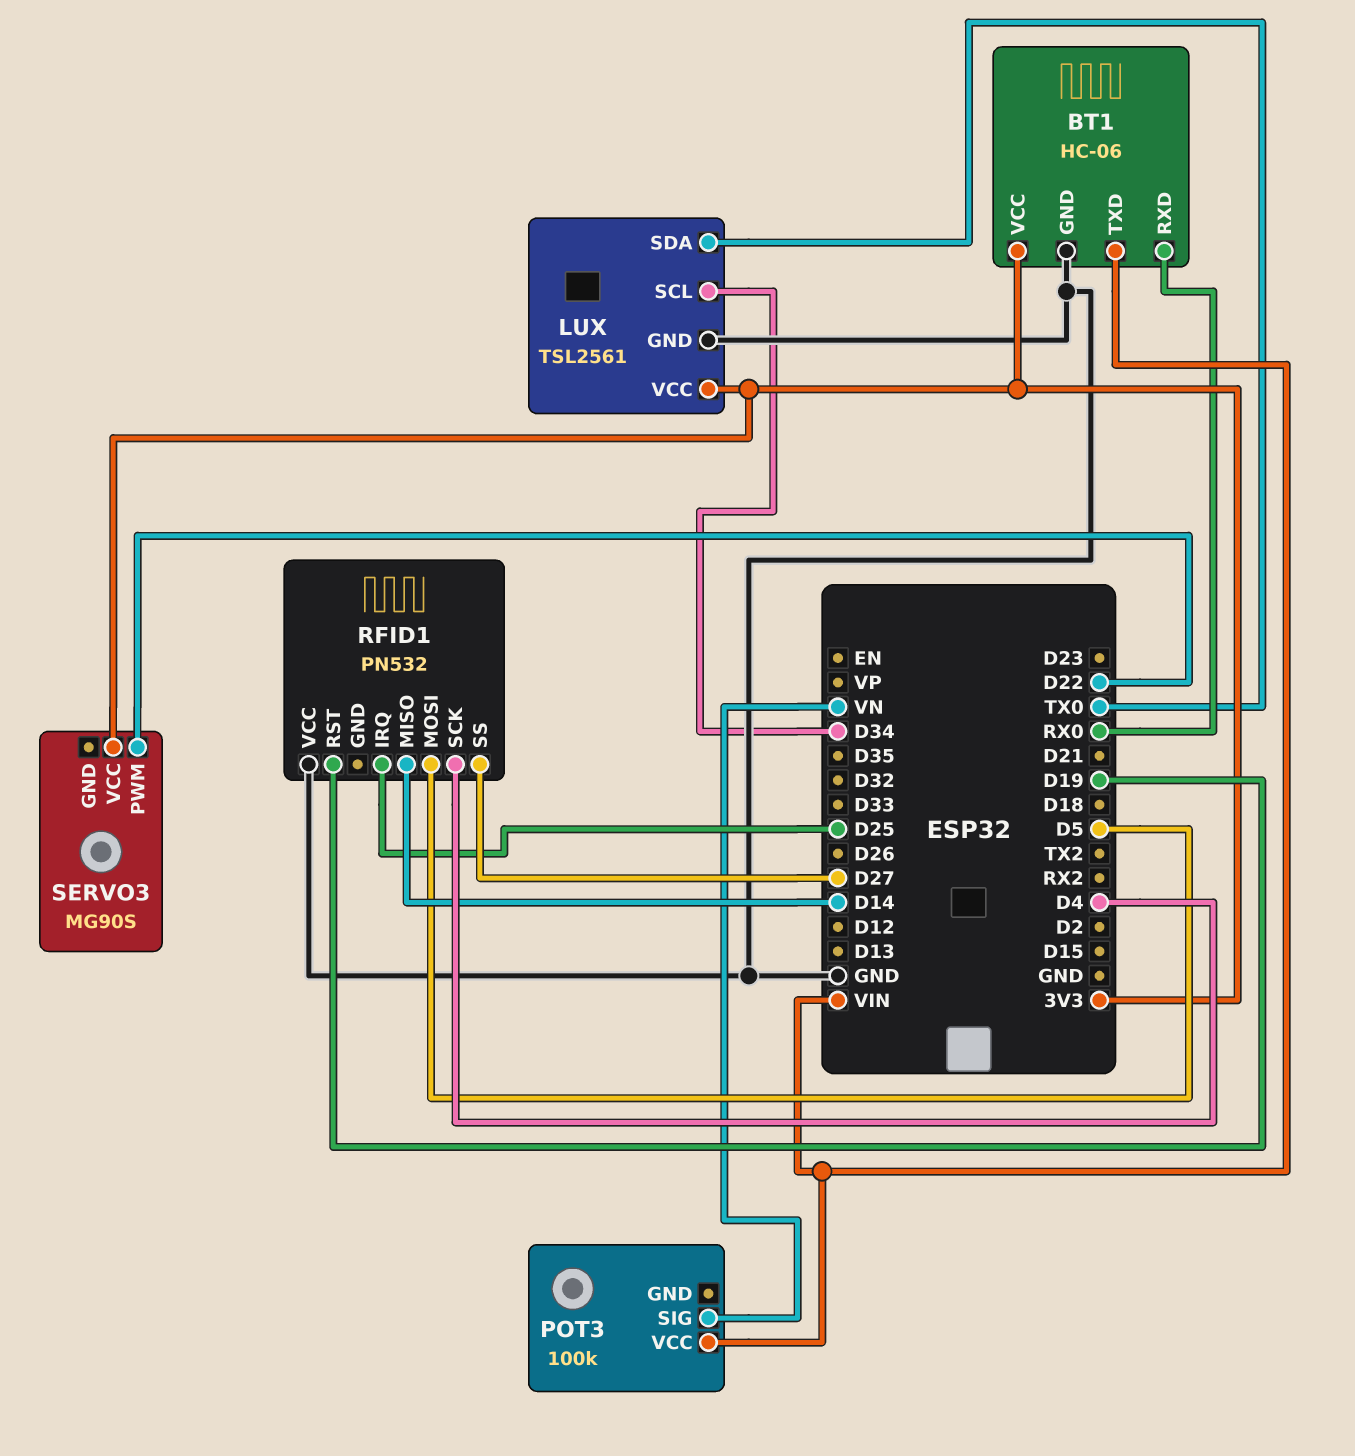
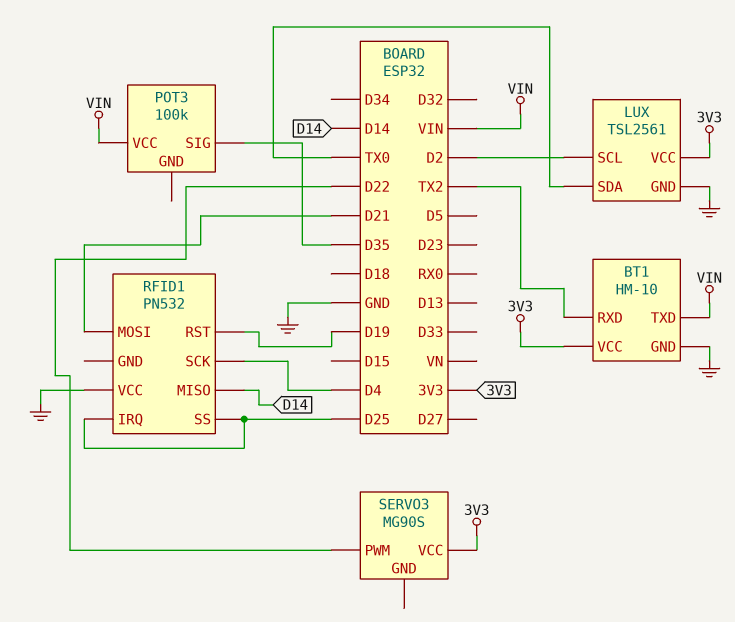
BT1: HC-06 -> HM-10
BT1 pin RXD: RX0 -> TX2
LUX pin SCL: D34 -> D2
POT3 pin SIG: VN -> D35
RFID1 pin MOSI: D5 -> D21
RFID1 pin SS: D27 -> D25

